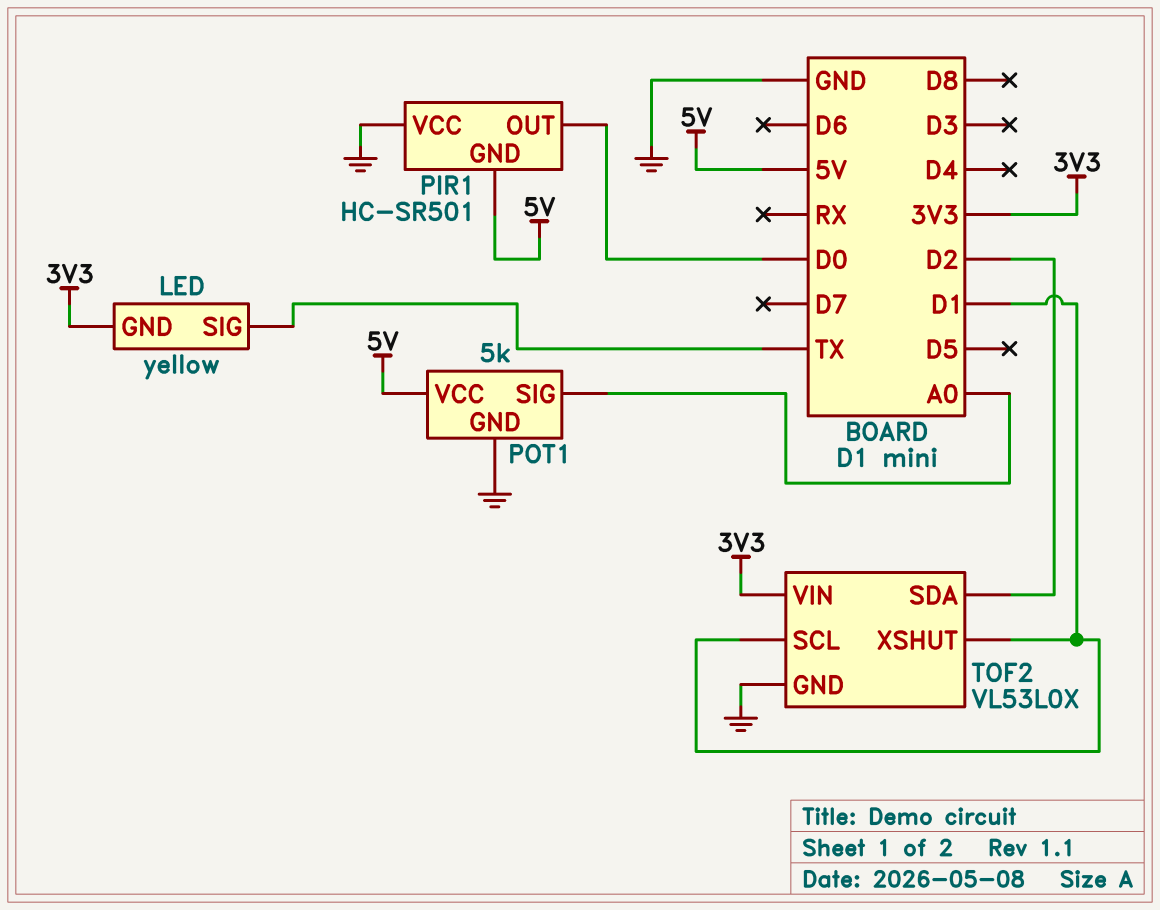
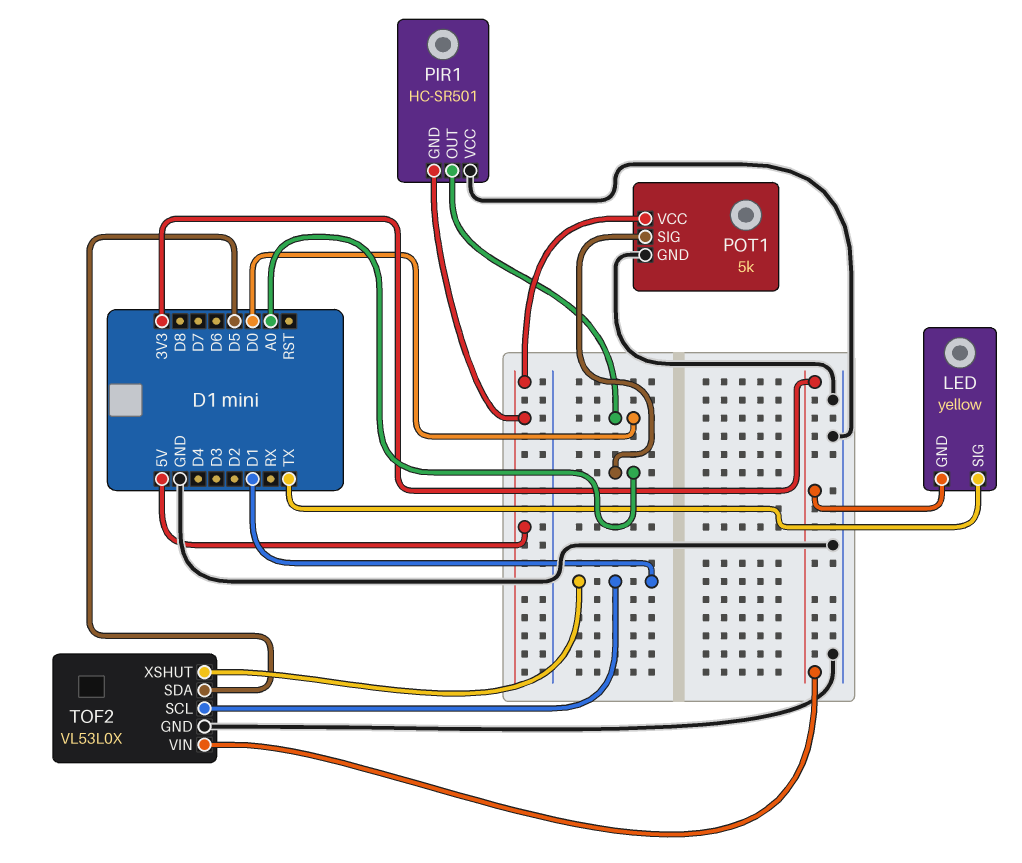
TOF2 pin SDA: D2 -> D5

